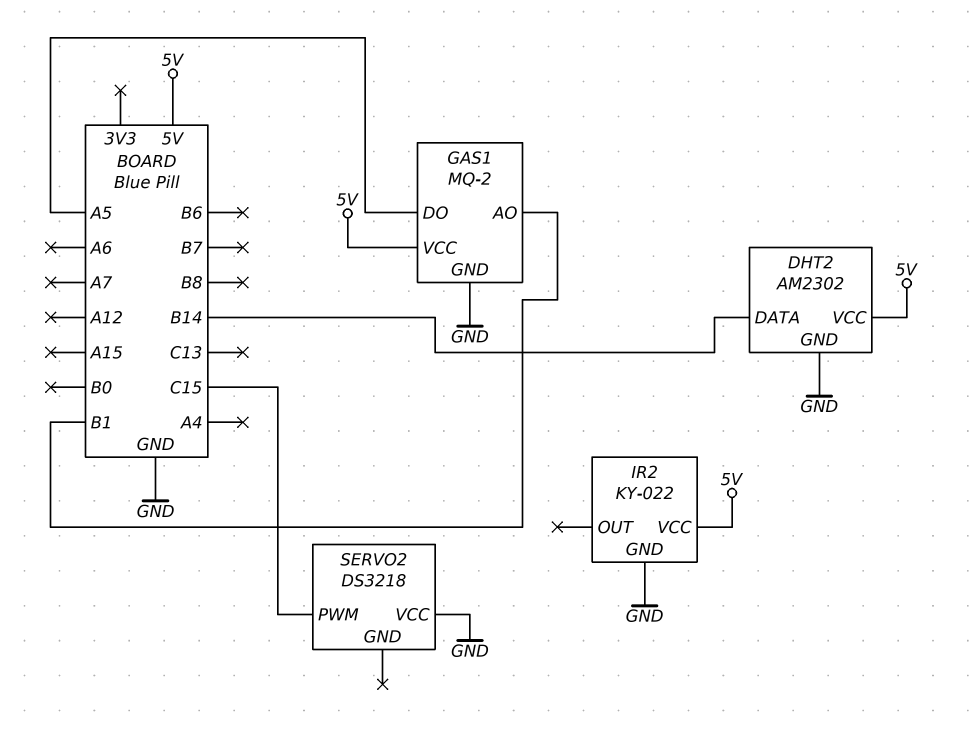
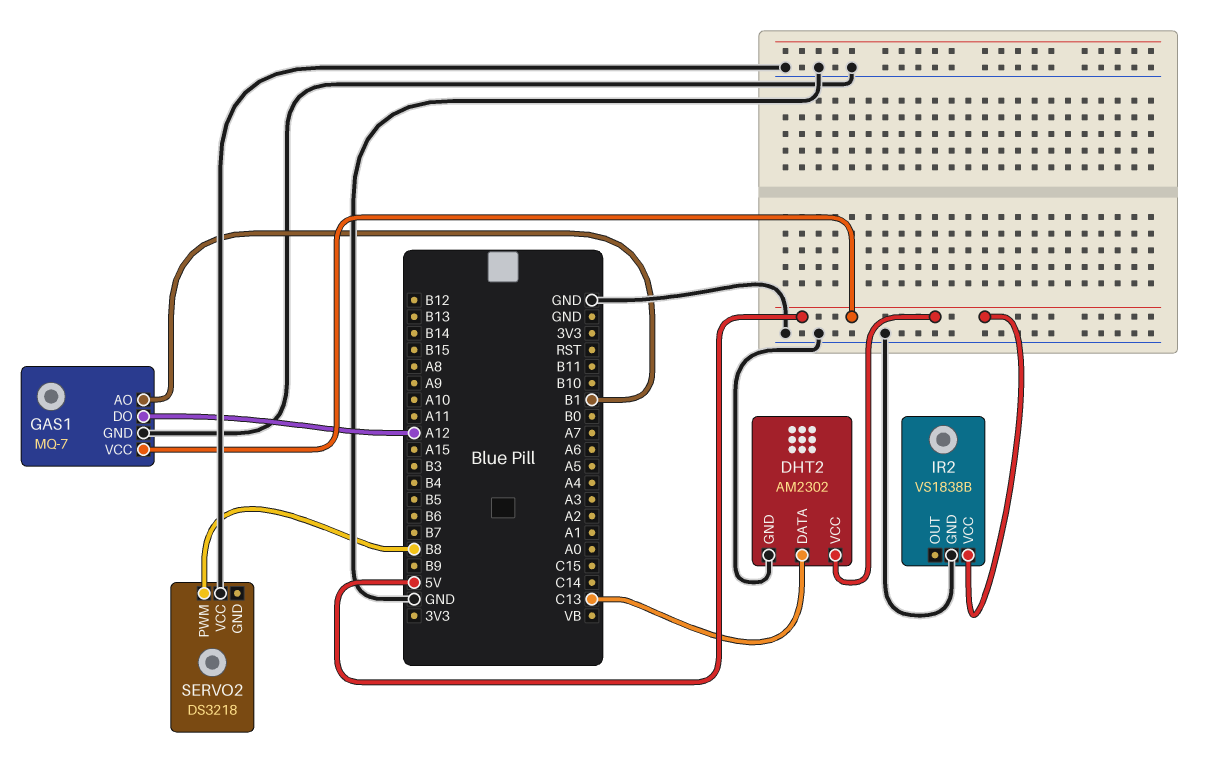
DHT2 pin DATA: B14 -> C13
GAS1: MQ-2 -> MQ-7
GAS1 pin DO: A5 -> A12
IR2: KY-022 -> VS1838B
SERVO2 pin PWM: C15 -> B8

